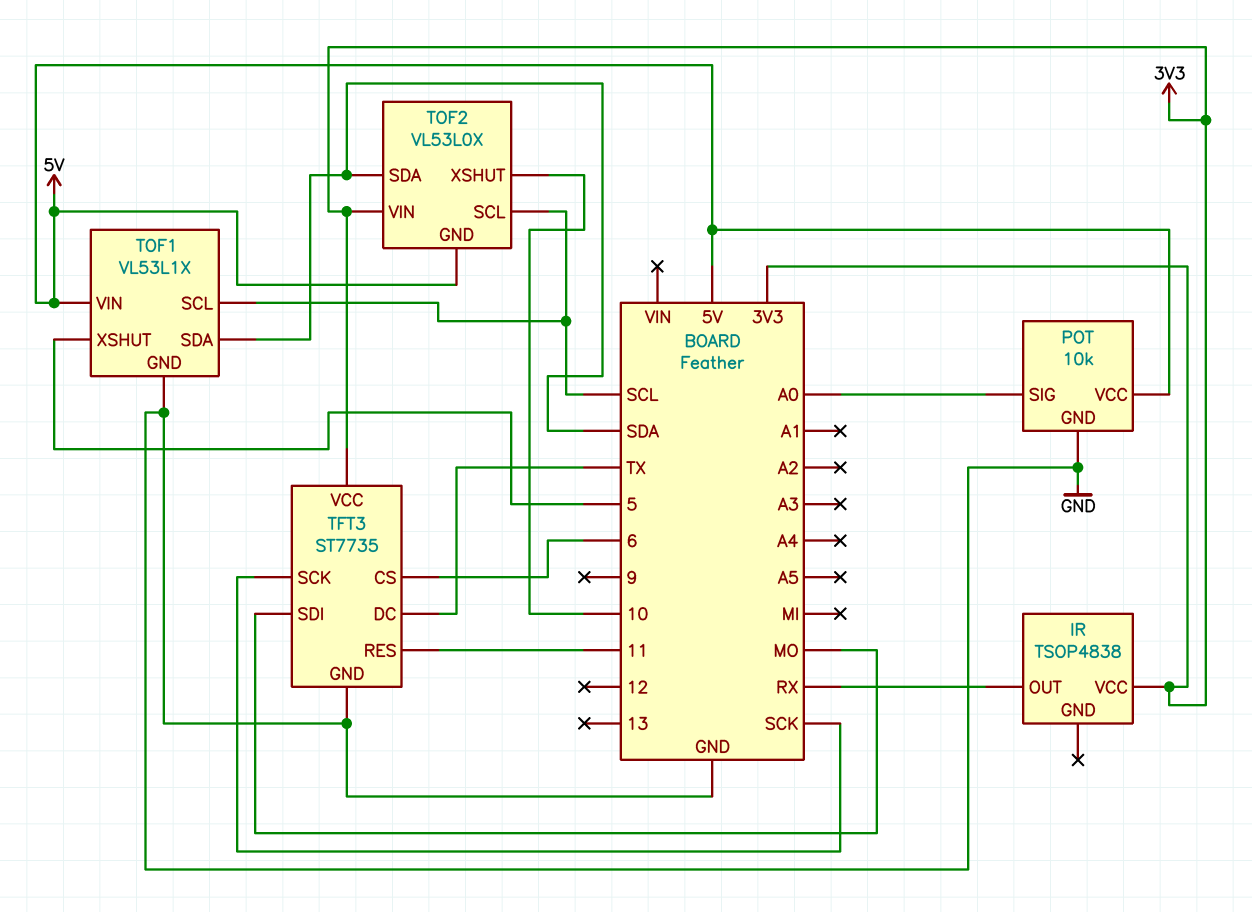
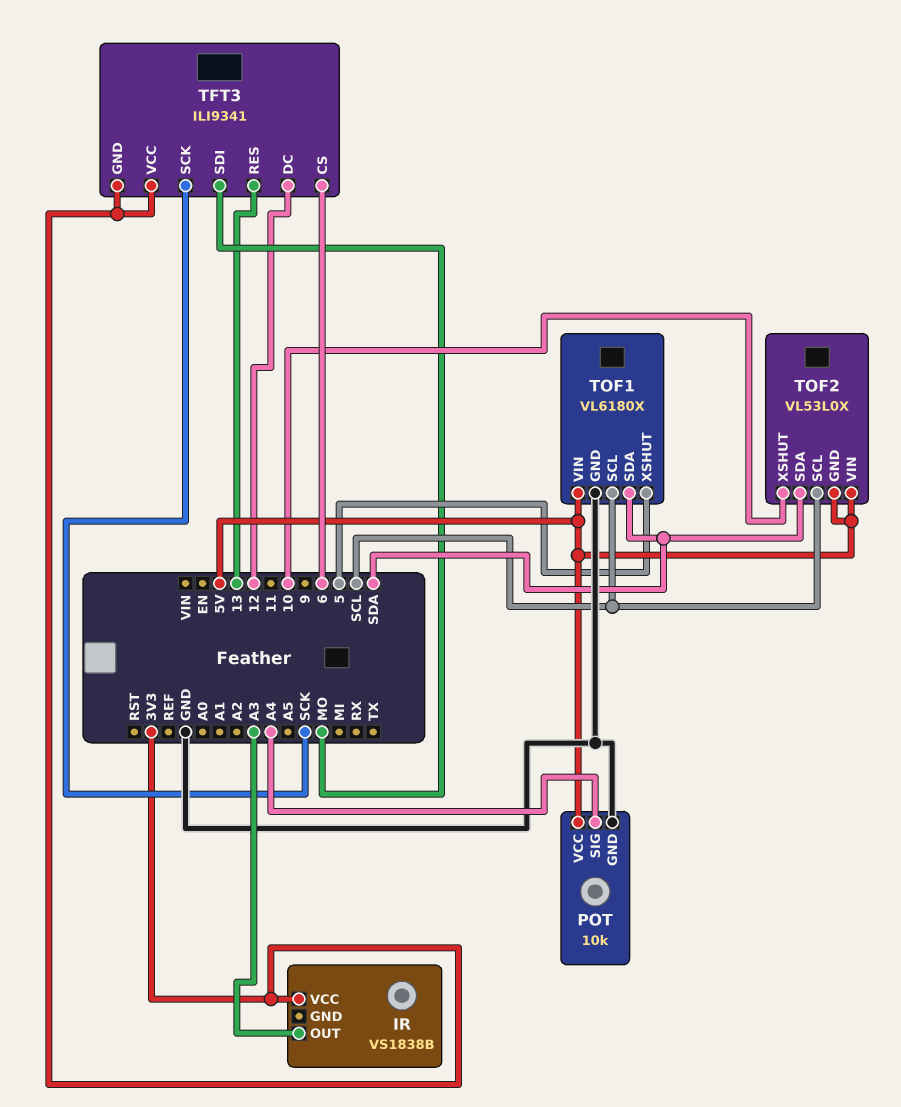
IR: TSOP4838 -> VS1838B
IR pin OUT: RX -> A3
POT pin SIG: A0 -> A4
TFT3: ST7735 -> ILI9341
TFT3 pin DC: TX -> 12
TFT3 pin GND: GND -> 3V3
TFT3 pin RES: 11 -> 13
TOF1: VL53L1X -> VL6180X
TOF2 pin VIN: 3V3 -> 5V

